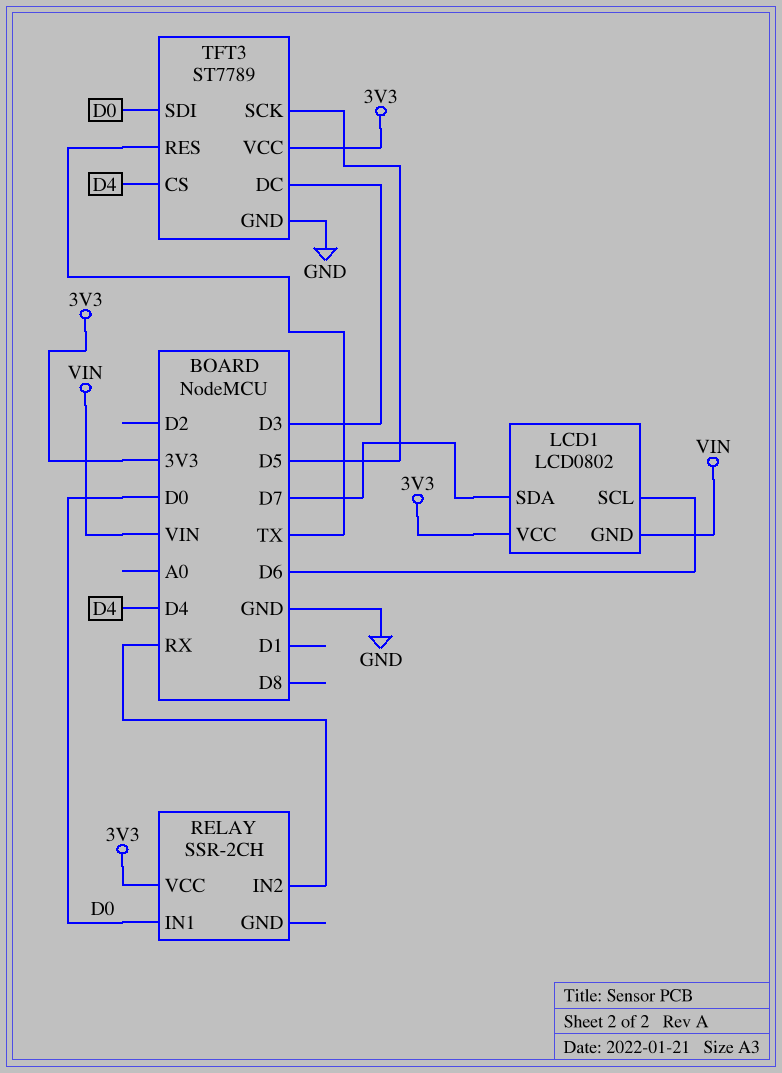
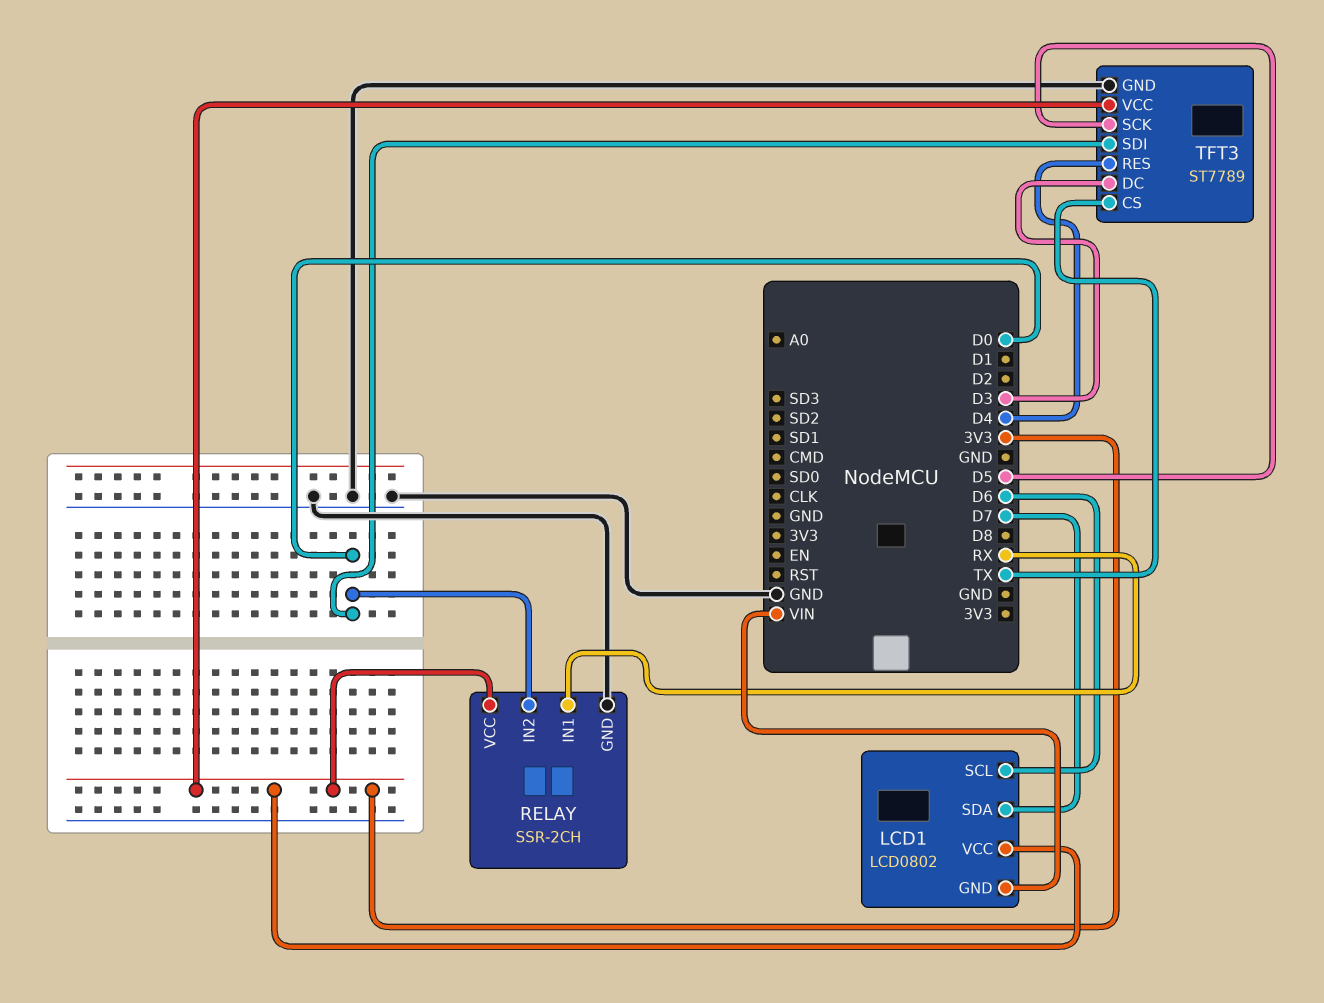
RELAY pin GND: none -> GND
RELAY pin IN1: D0 -> RX
RELAY pin IN2: RX -> D0
TFT3 pin CS: D4 -> TX
TFT3 pin RES: TX -> D4

